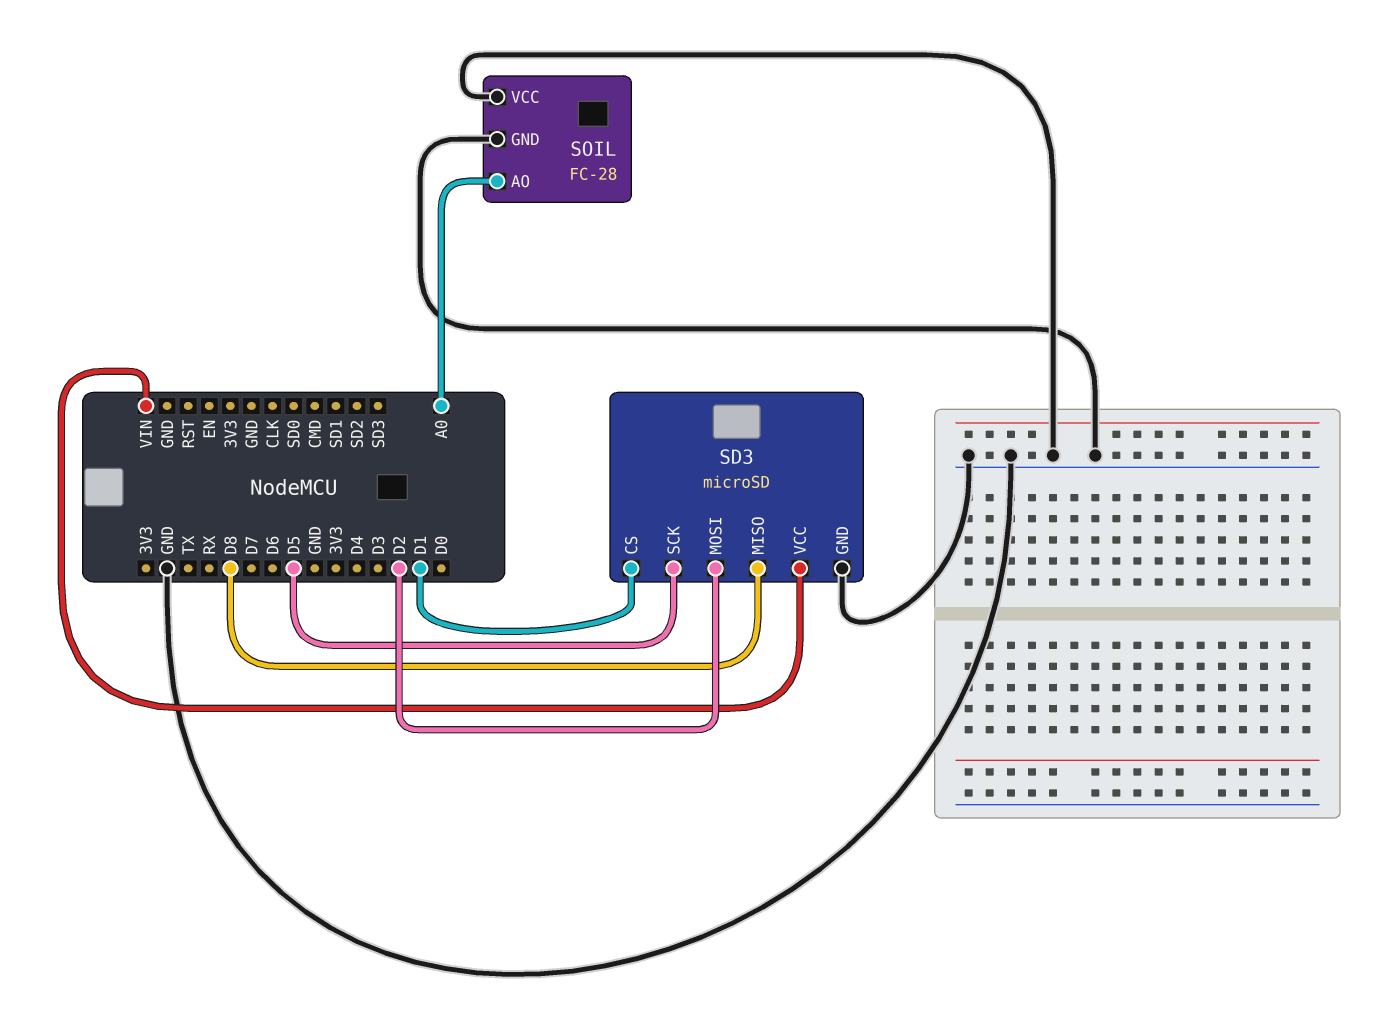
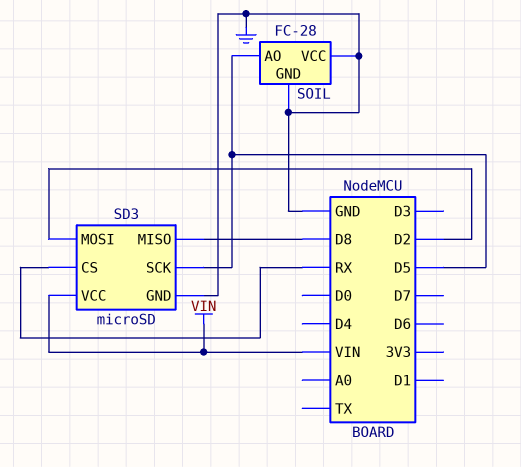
SD3 pin CS: D1 -> RX
SOIL pin AO: A0 -> D5

